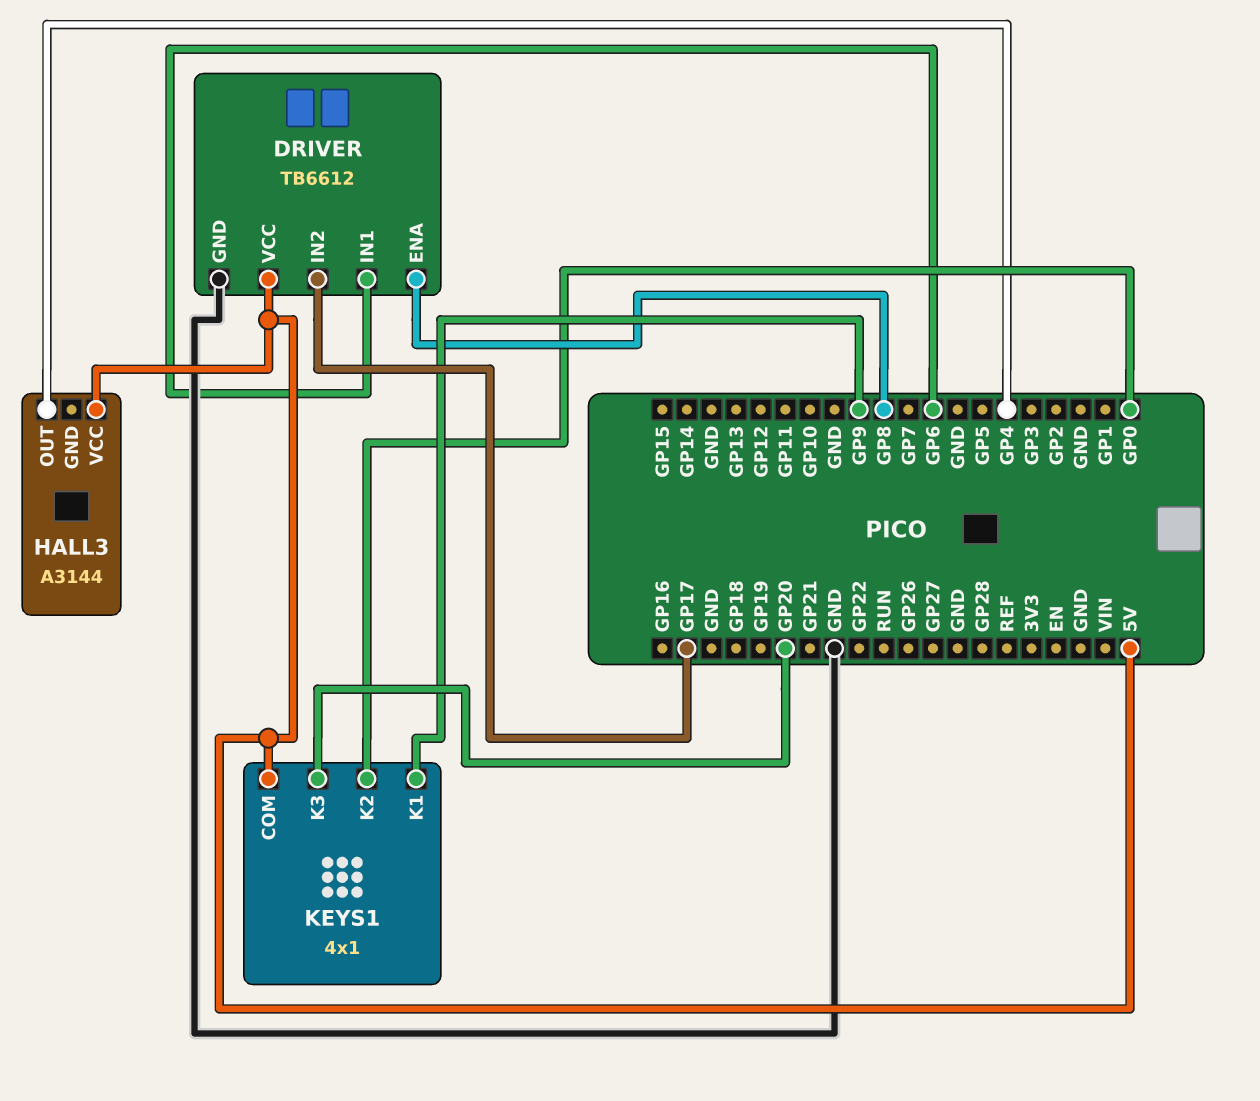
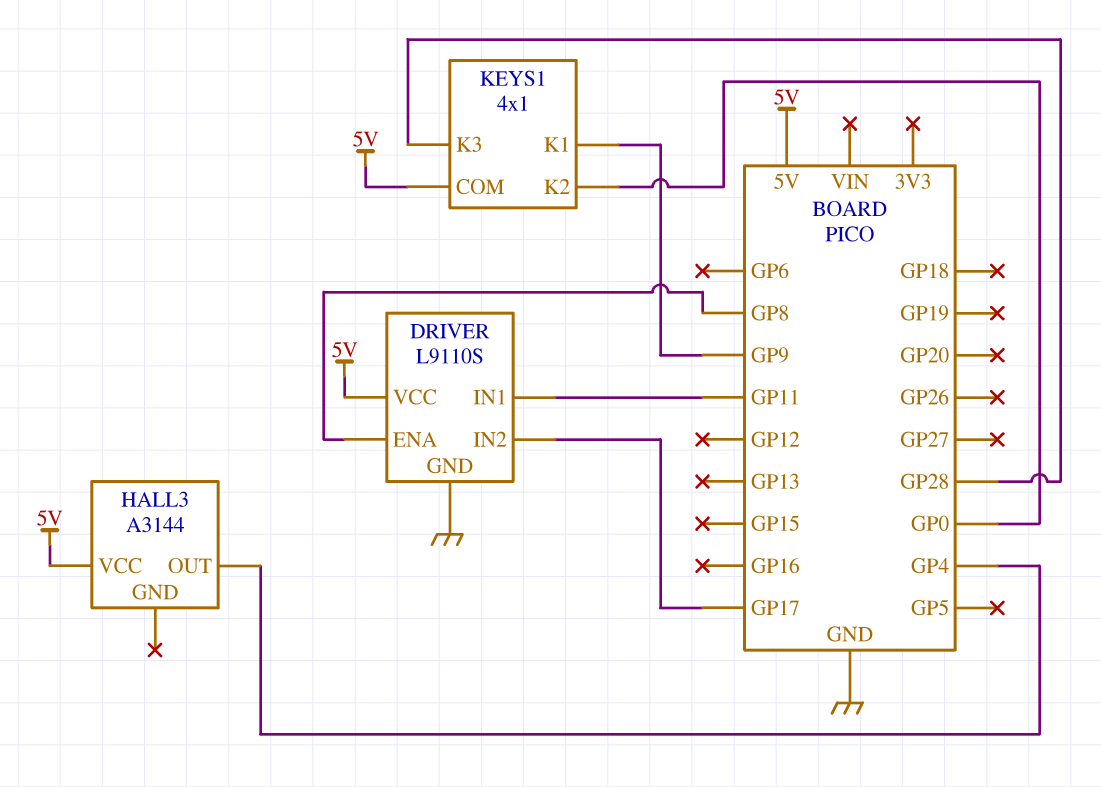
DRIVER: TB6612 -> L9110S
DRIVER pin IN1: GP6 -> GP11
KEYS1 pin K3: GP20 -> GP28

